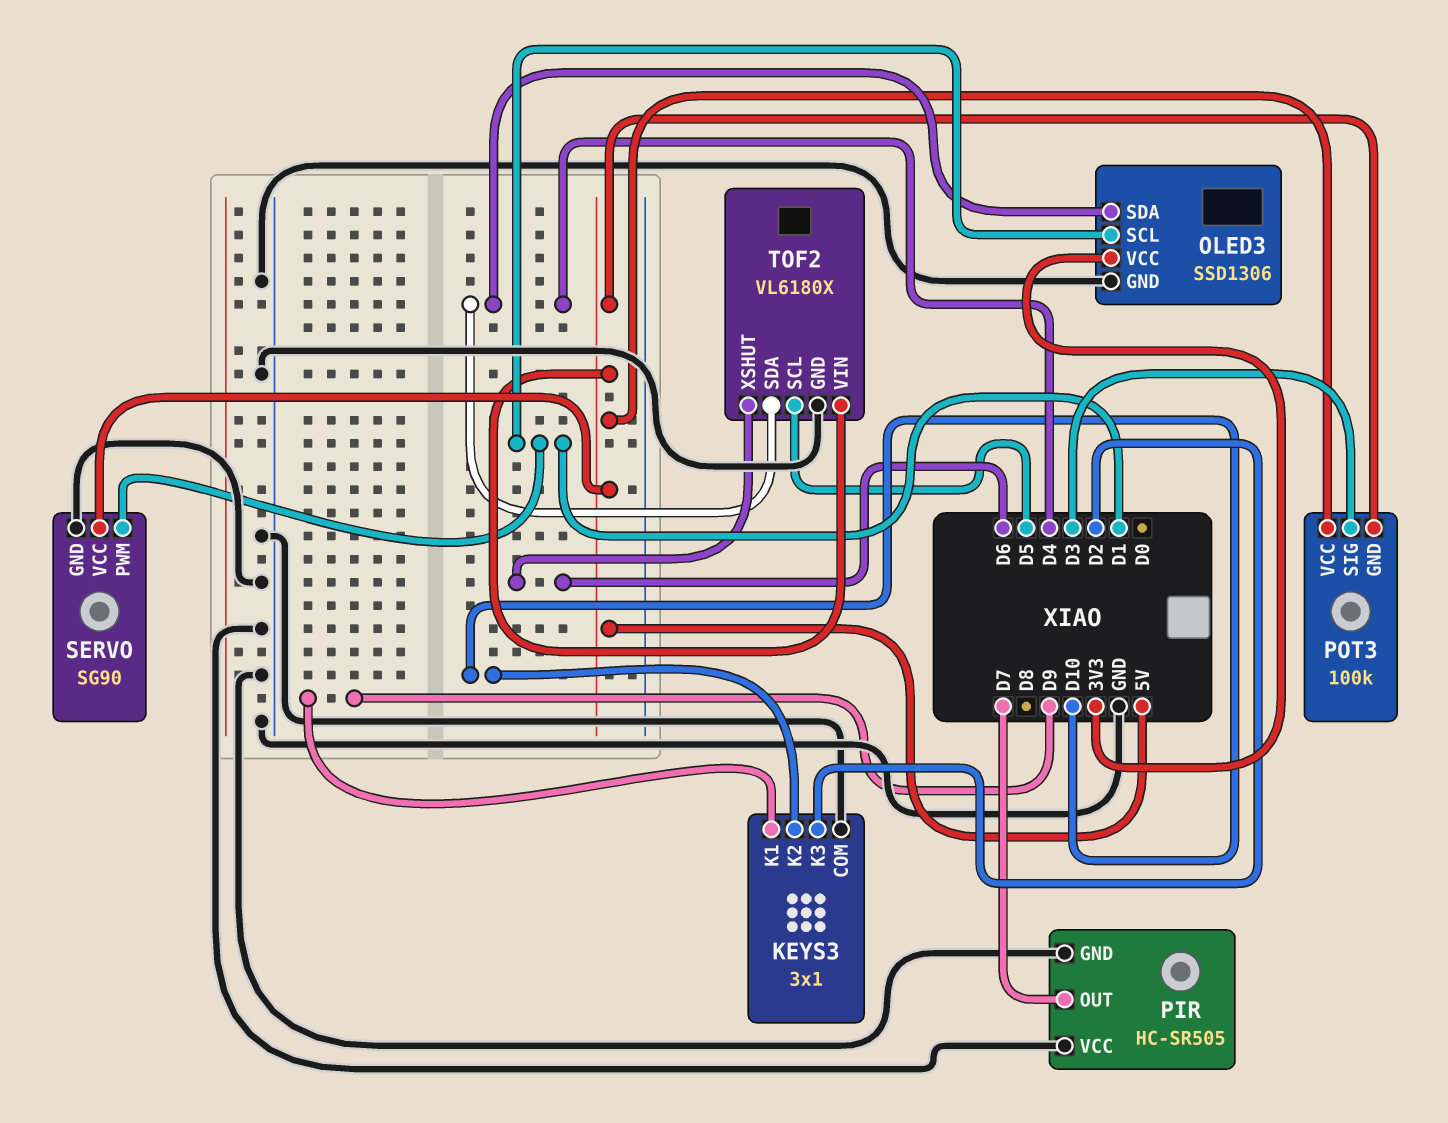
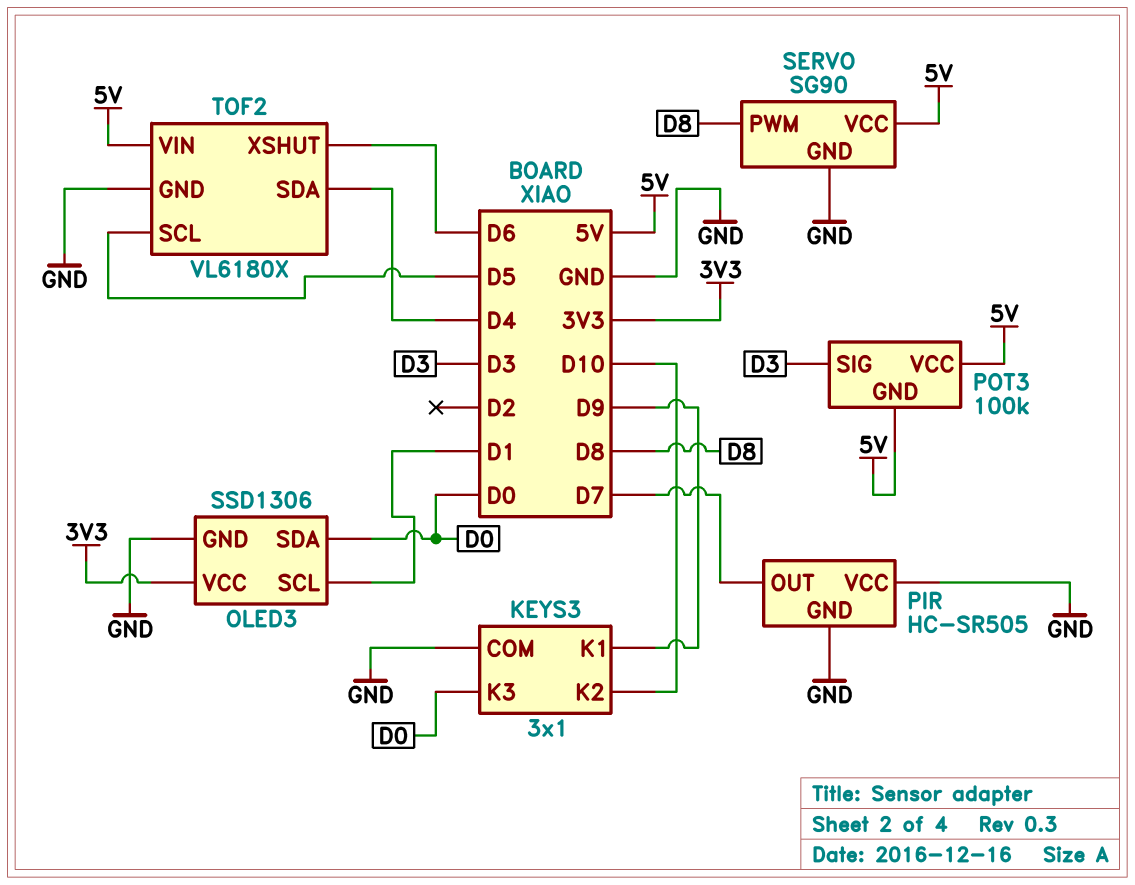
KEYS3 pin K3: D2 -> D0
OLED3 pin SDA: D4 -> D0
SERVO pin PWM: D1 -> D8

